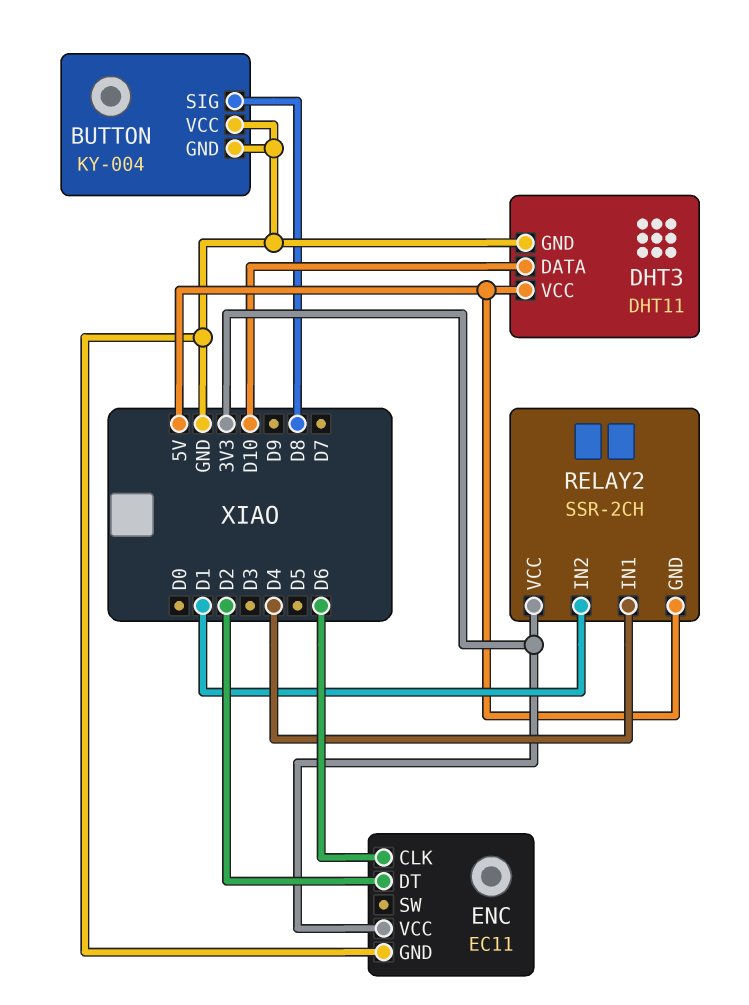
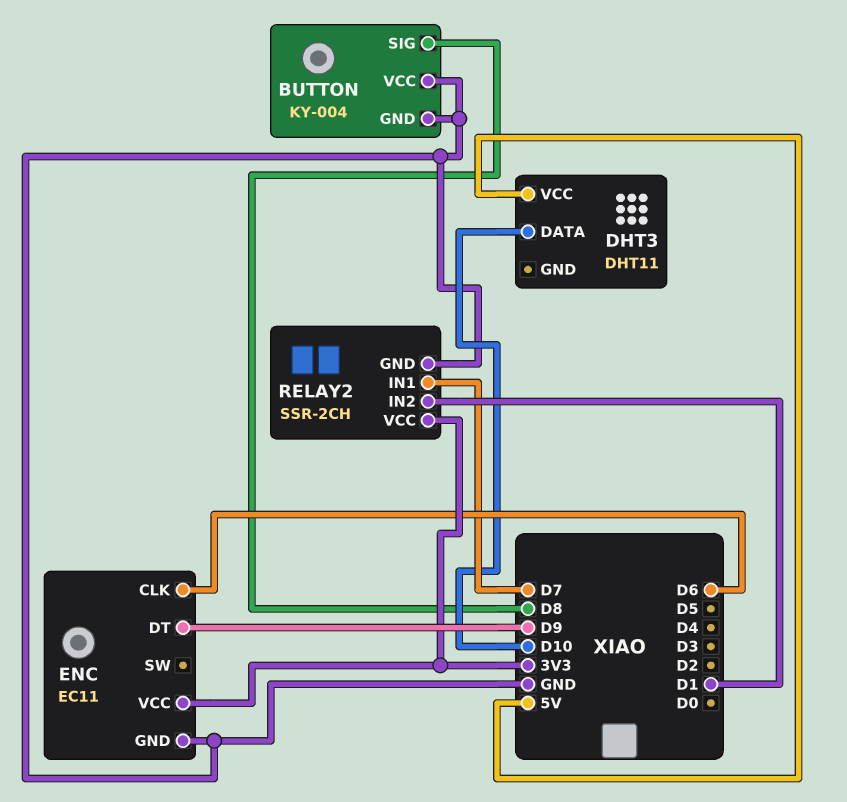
DHT3 pin GND: GND -> none
ENC pin DT: D2 -> D9
RELAY2 pin GND: 5V -> GND
RELAY2 pin IN1: D4 -> D7

